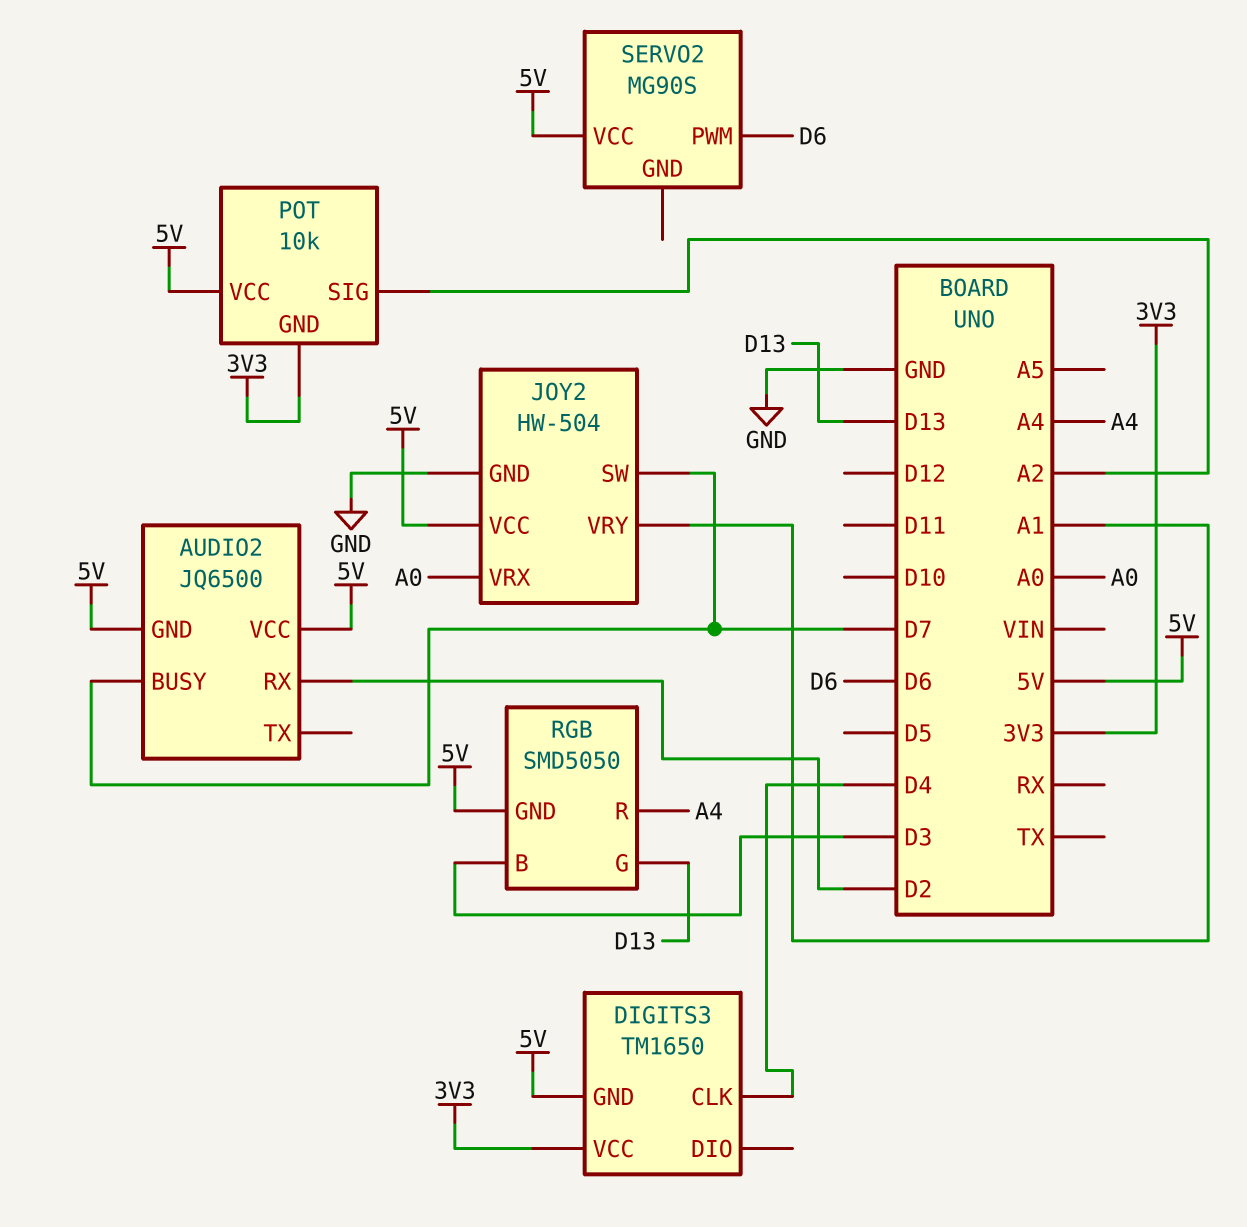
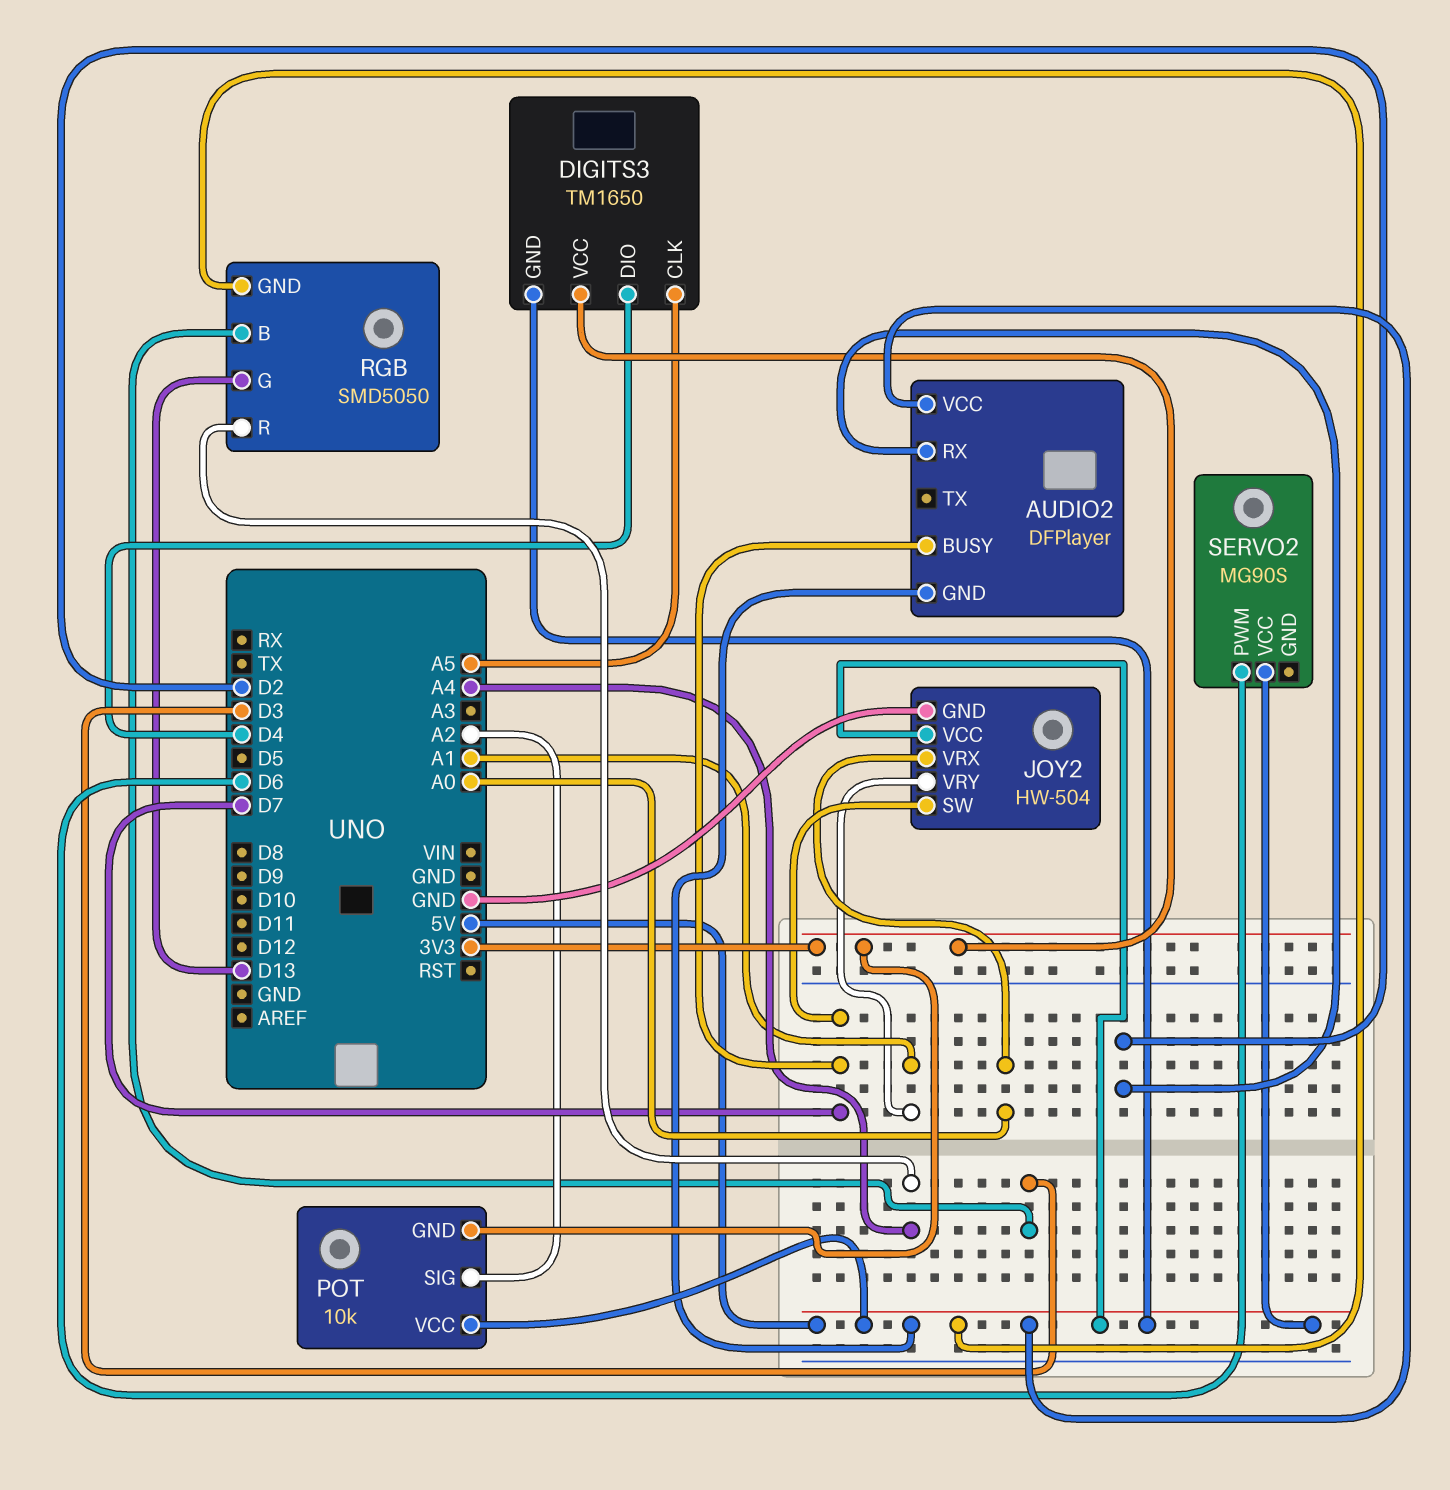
AUDIO2: JQ6500 -> DFPlayer
DIGITS3 pin CLK: D4 -> A5
DIGITS3 pin DIO: none -> D4

